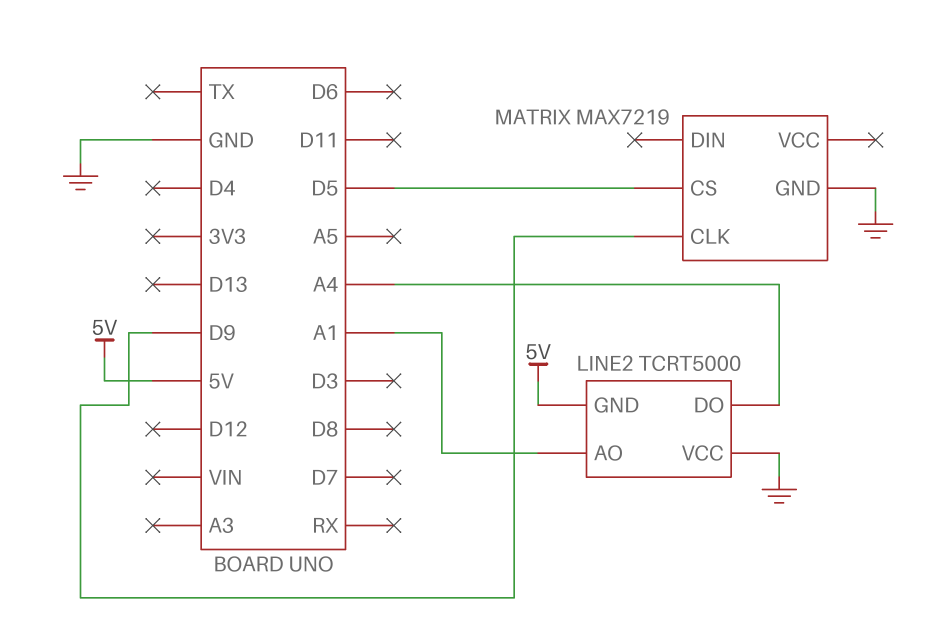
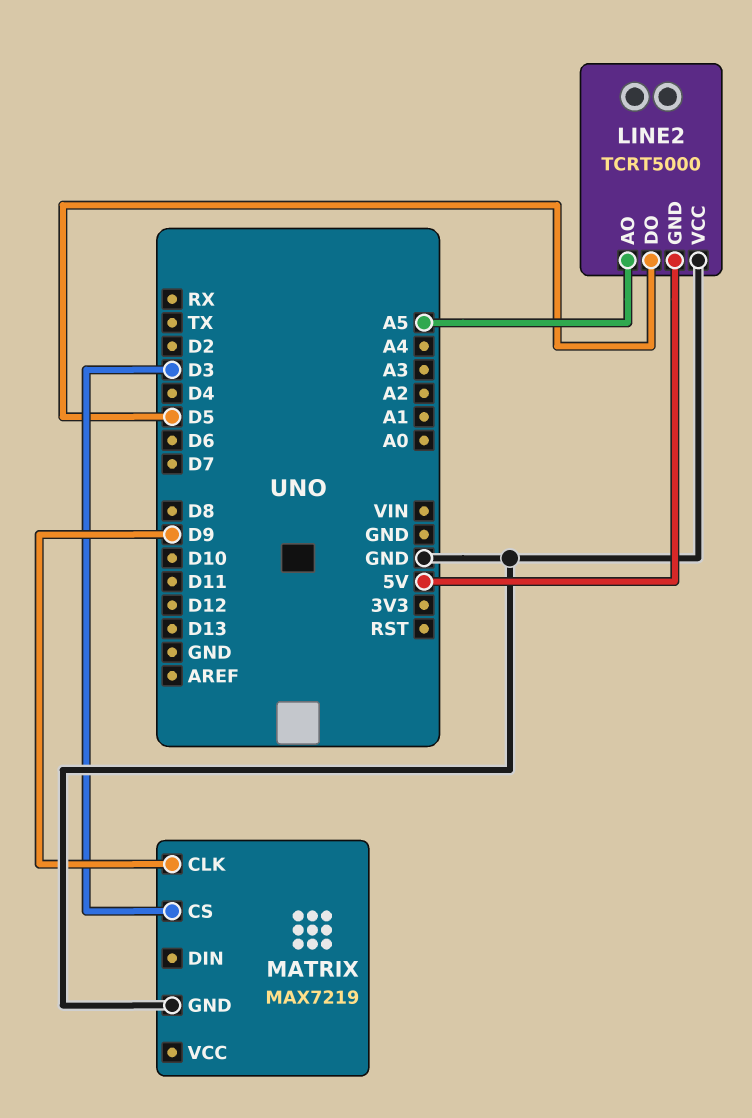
LINE2 pin AO: A1 -> A5
LINE2 pin DO: A4 -> D5
MATRIX pin CS: D5 -> D3

